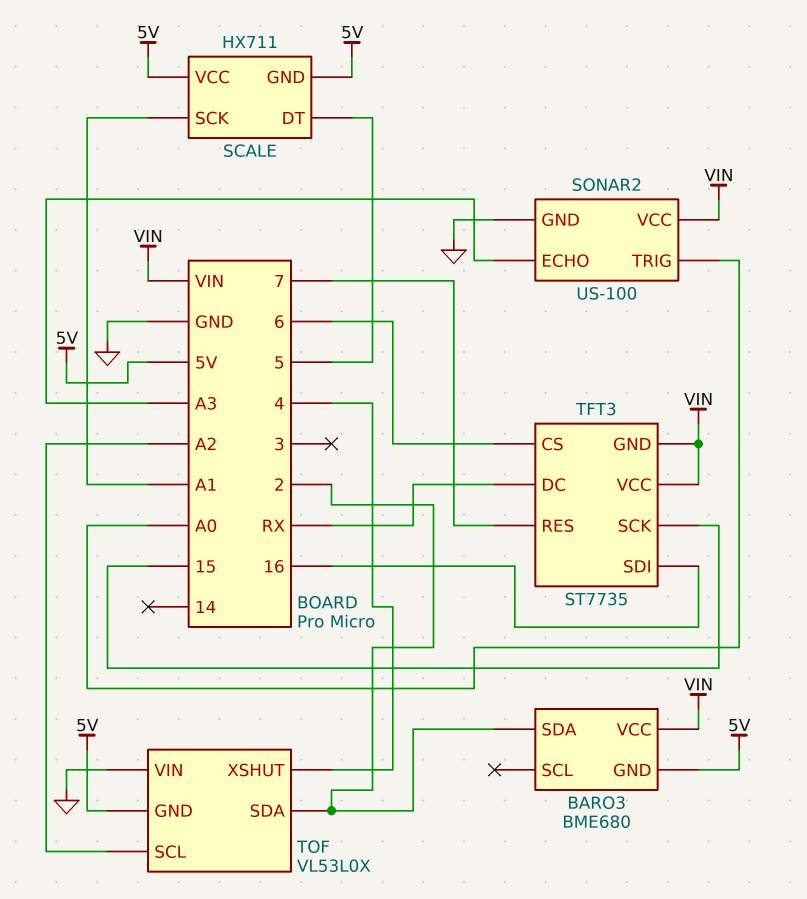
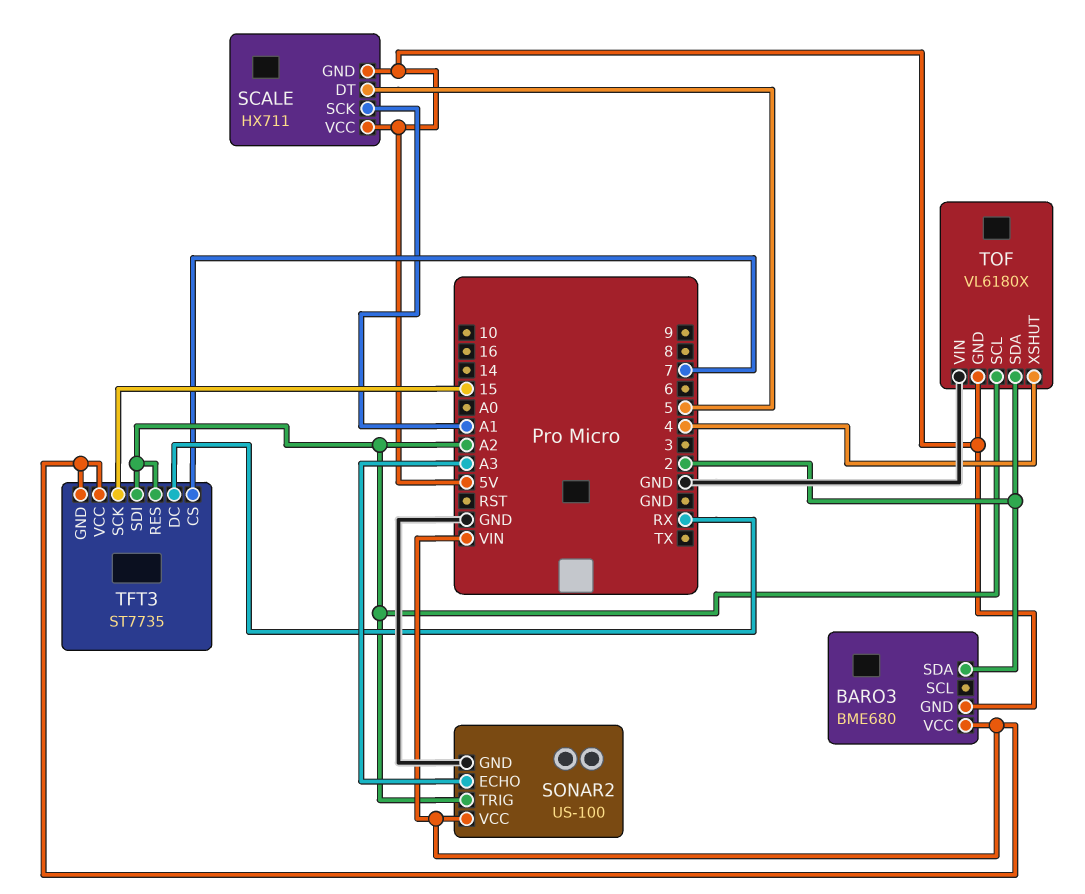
SONAR2 pin TRIG: A0 -> A2
TFT3 pin CS: 6 -> 7
TFT3 pin RES: 7 -> A2
TFT3 pin SDI: 16 -> A2
TOF: VL53L0X -> VL6180X

